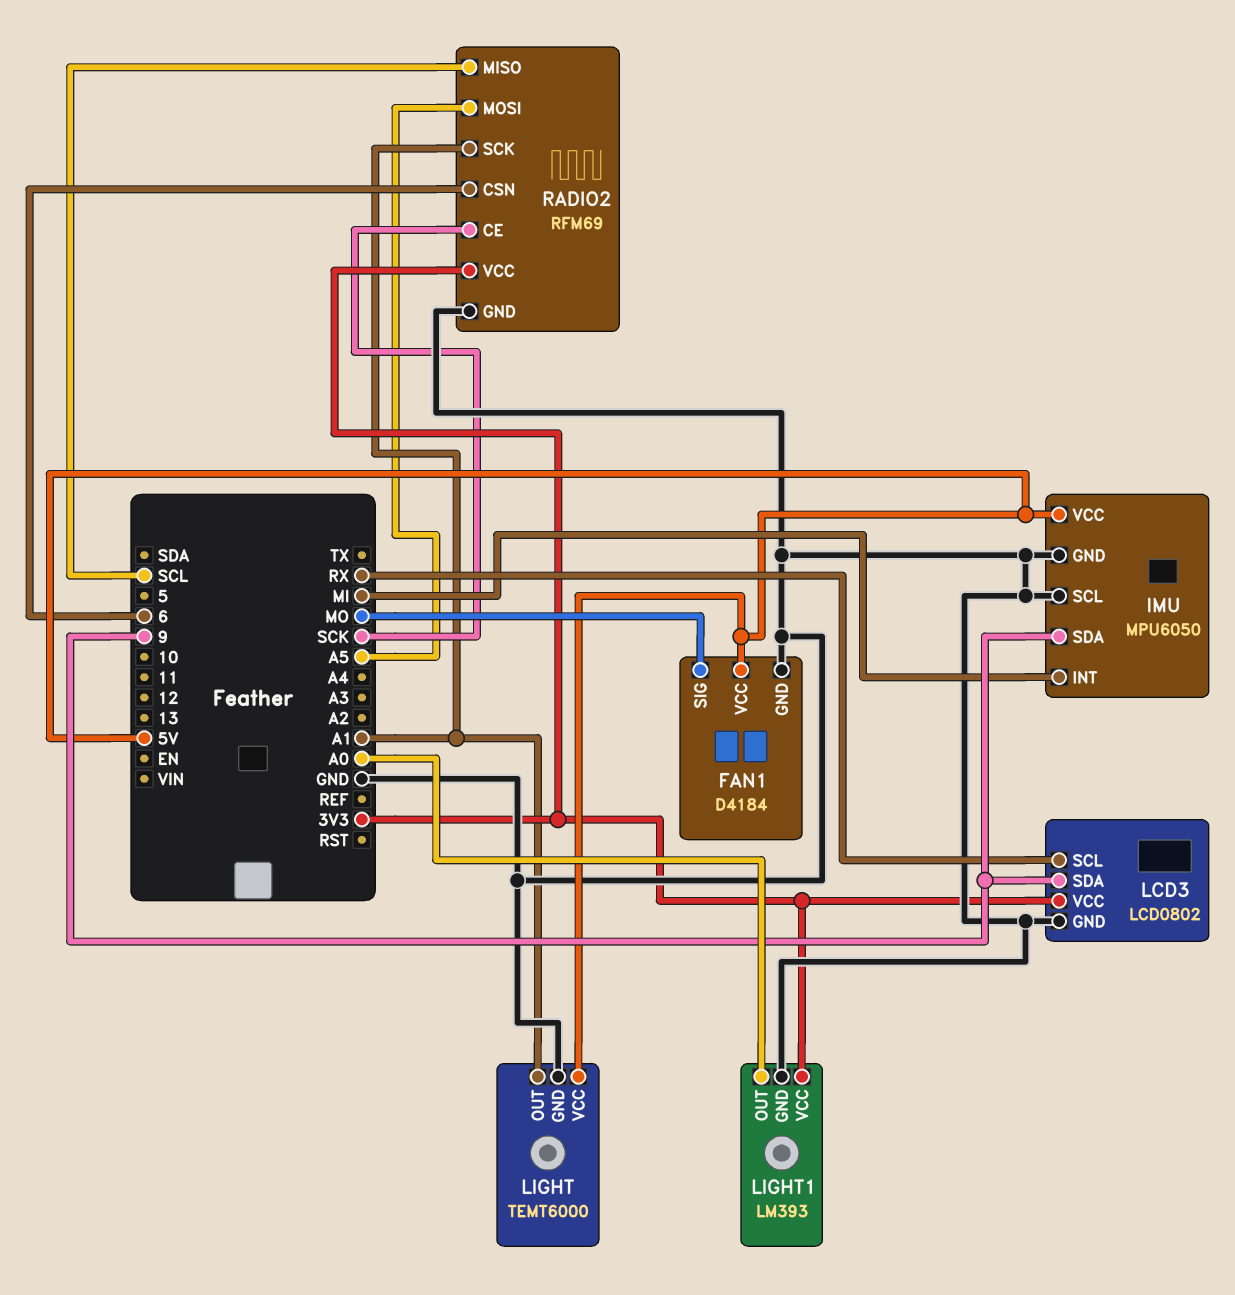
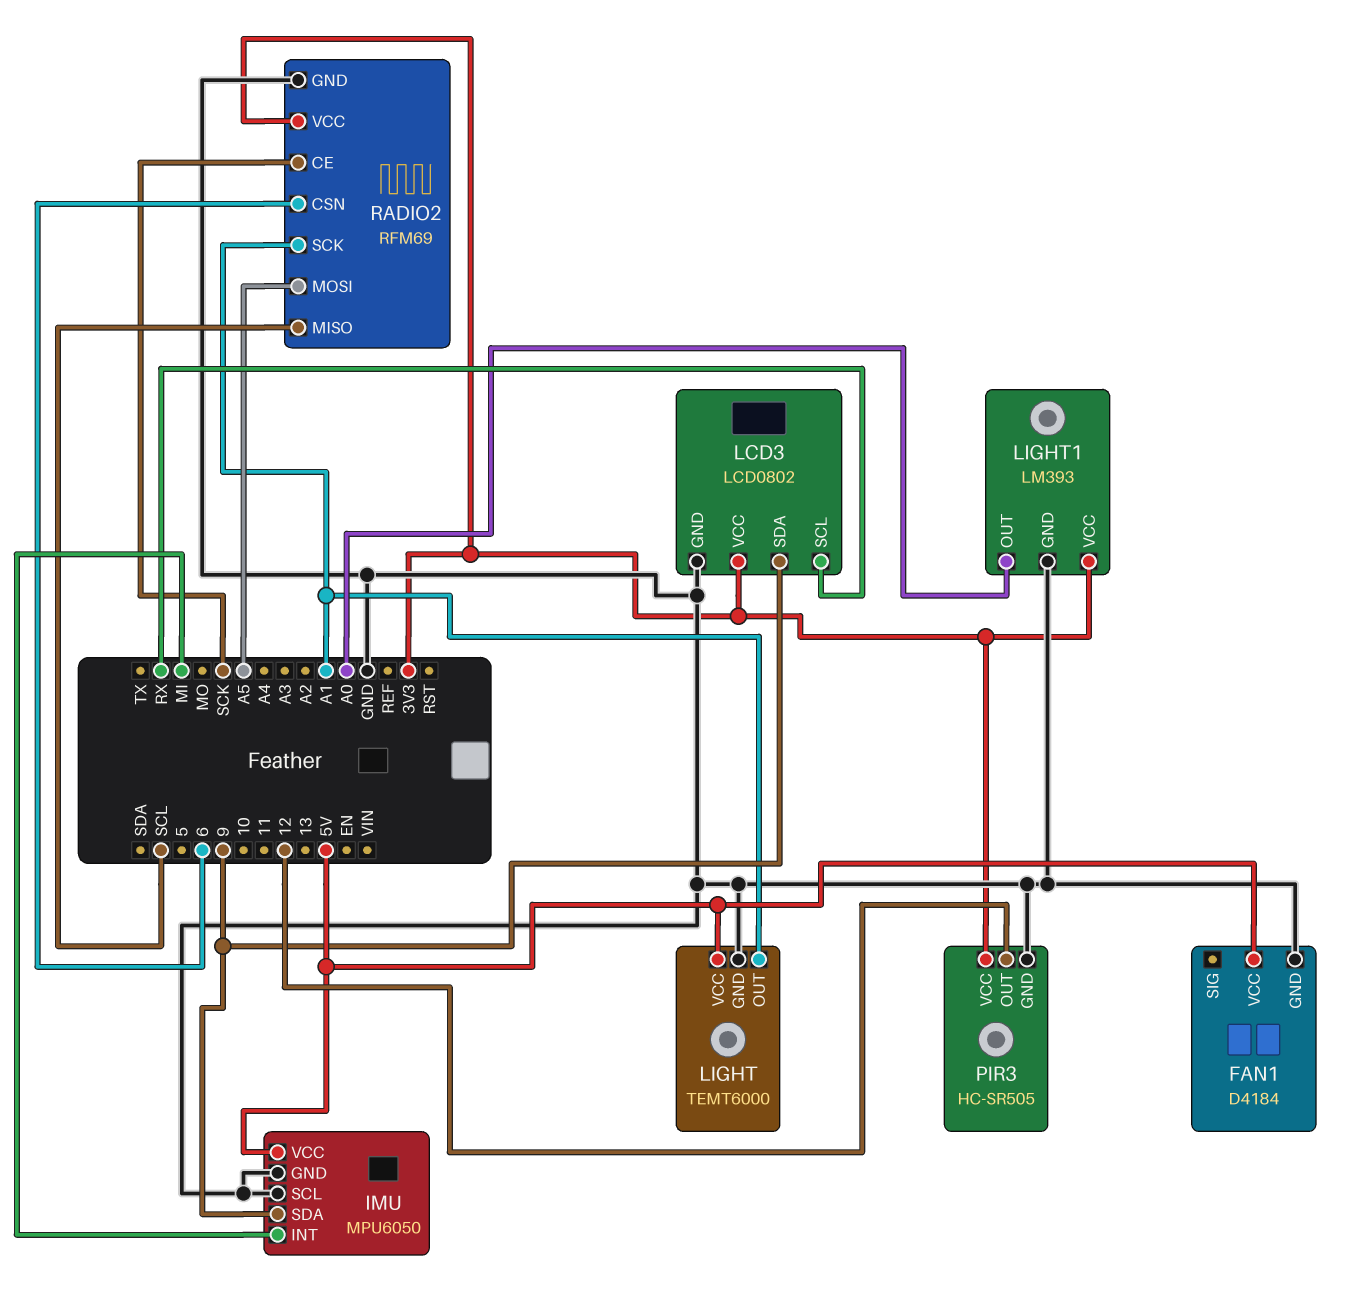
FAN1 pin SIG: MO -> none
PIR3: none -> HC-SR505
PIR3 pin GND: none -> GND
PIR3 pin OUT: none -> 12
PIR3 pin VCC: none -> 3V3

